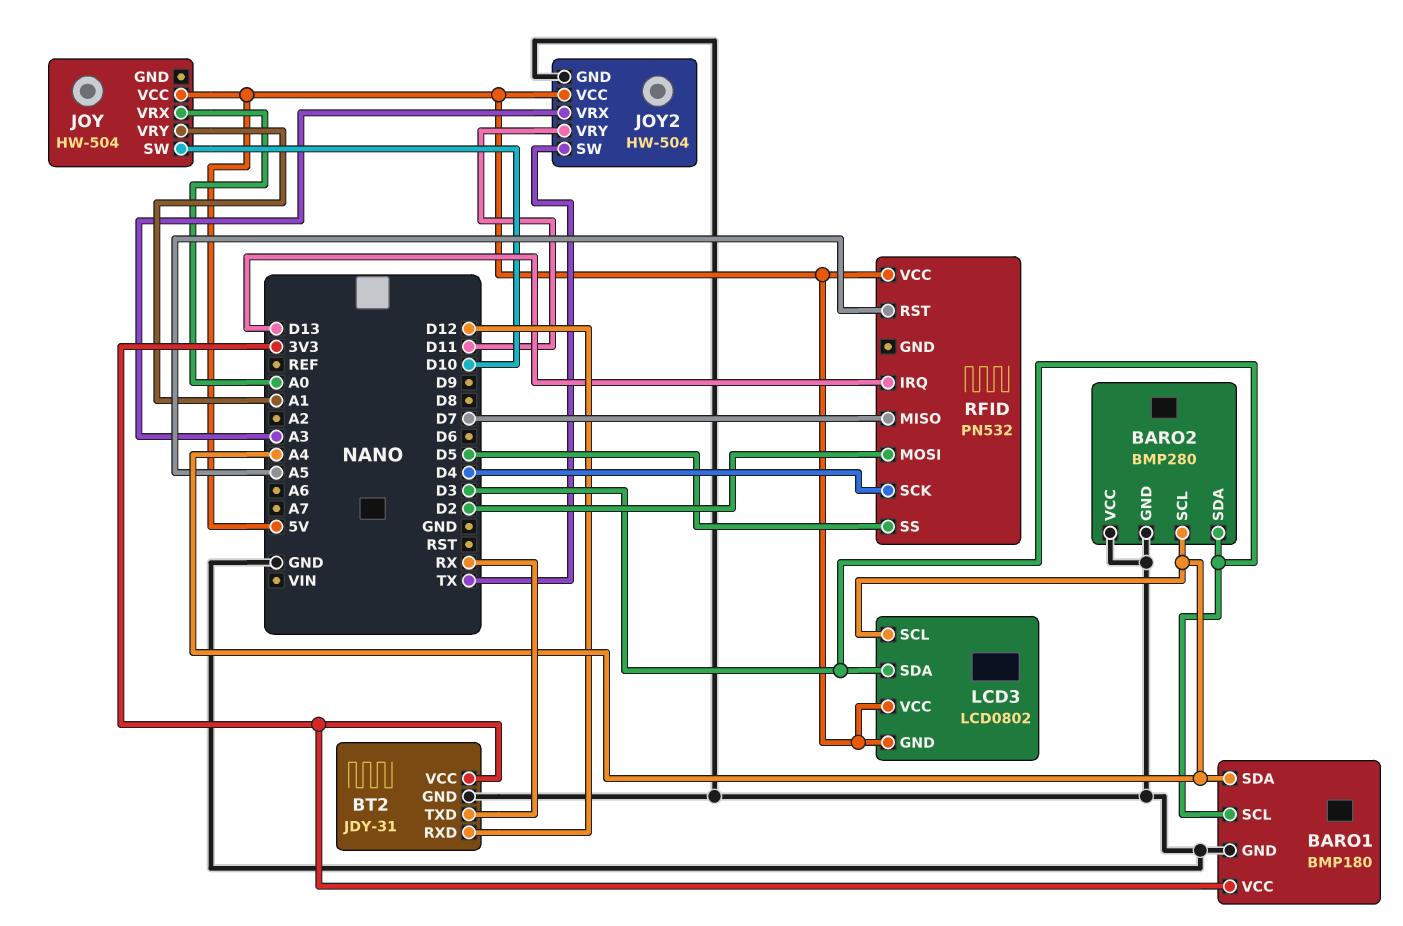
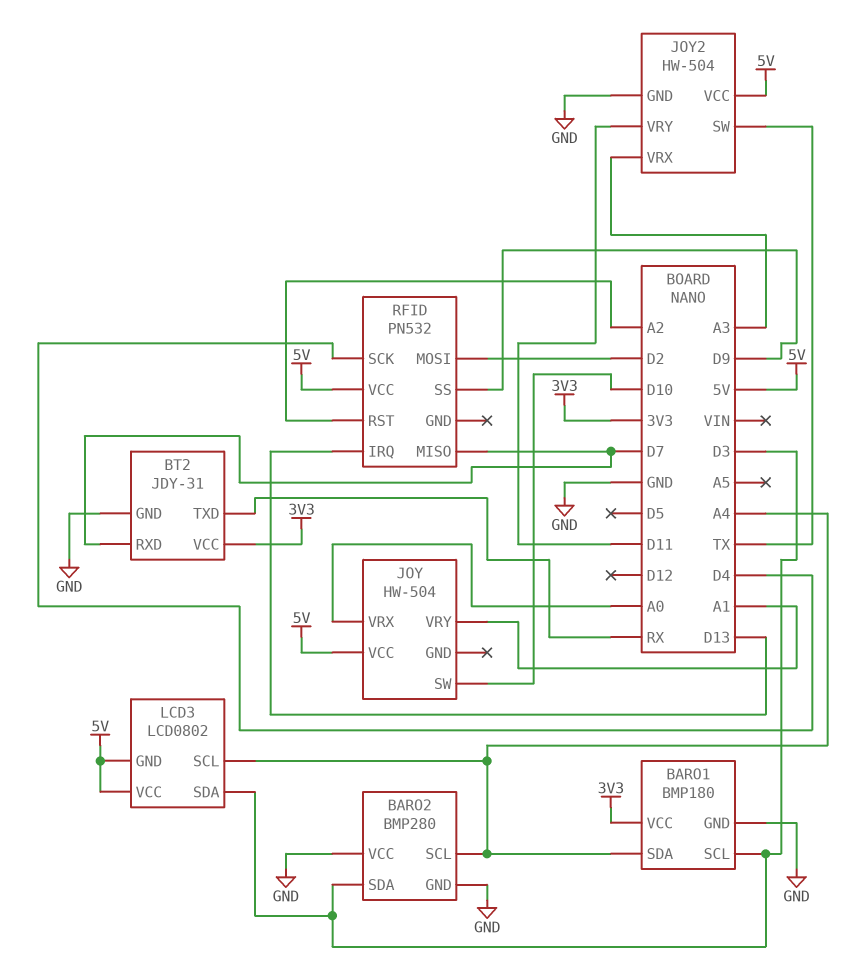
BT2 pin RXD: D12 -> D7
RFID pin RST: A5 -> A2
RFID pin SS: D5 -> D9

